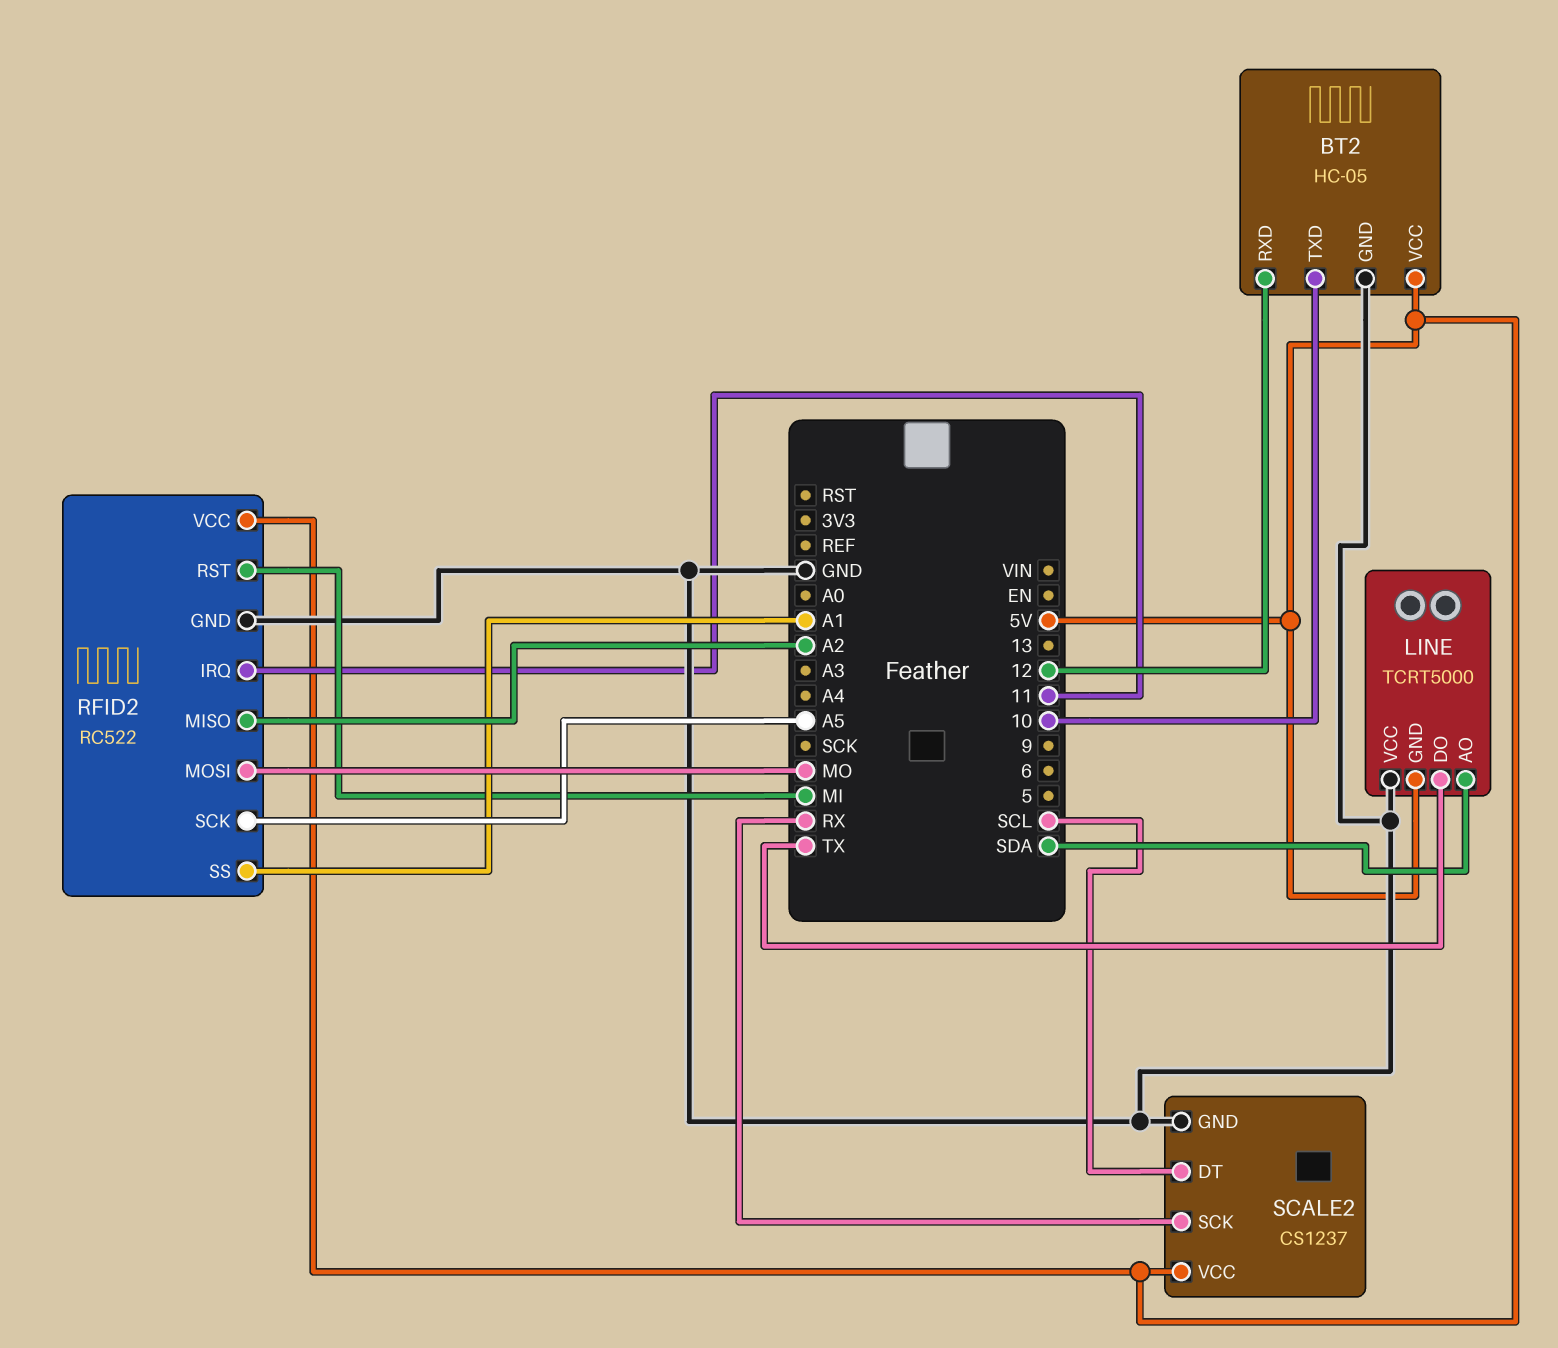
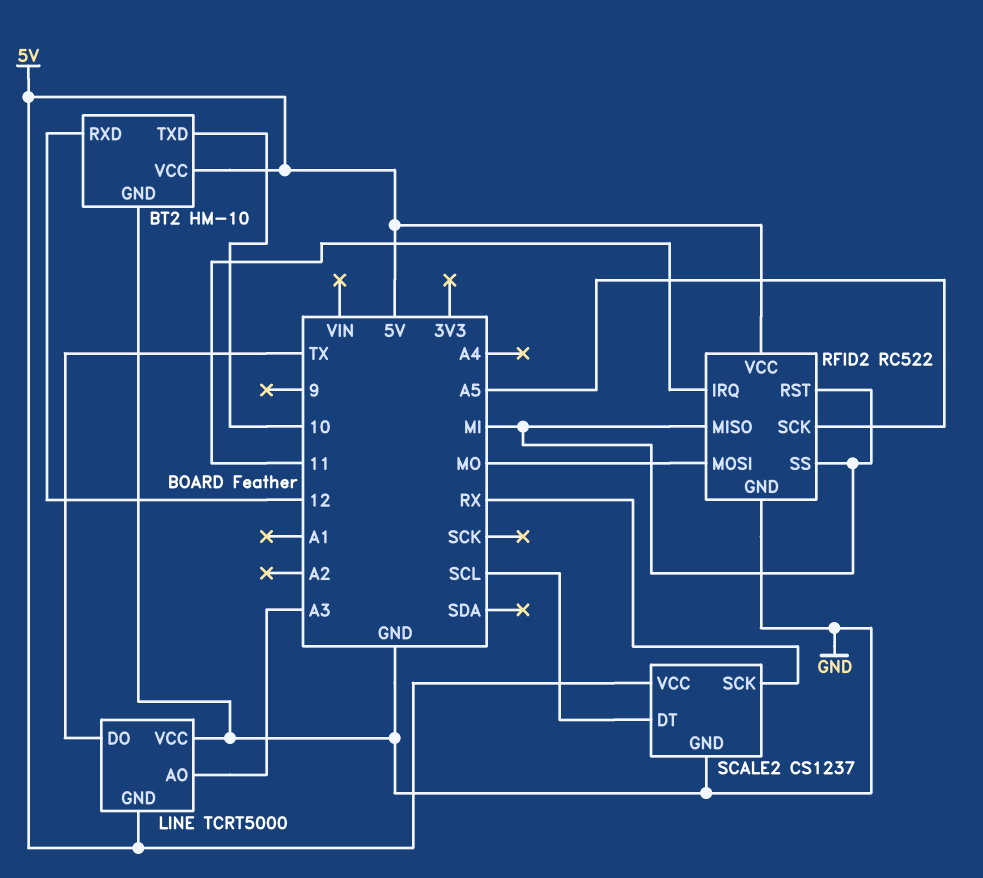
BT2: HC-05 -> HM-10
LINE pin AO: SDA -> A3
RFID2 pin MISO: A2 -> MI
RFID2 pin SS: A1 -> MI

